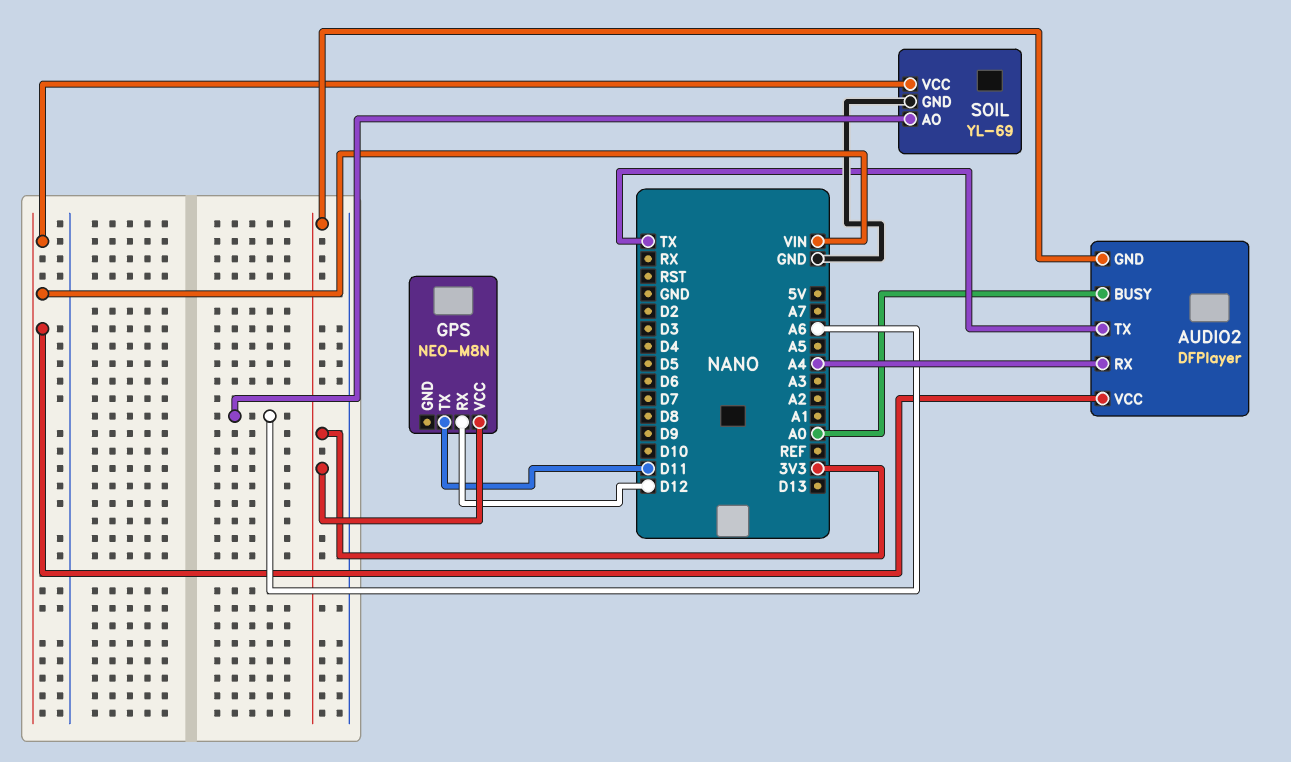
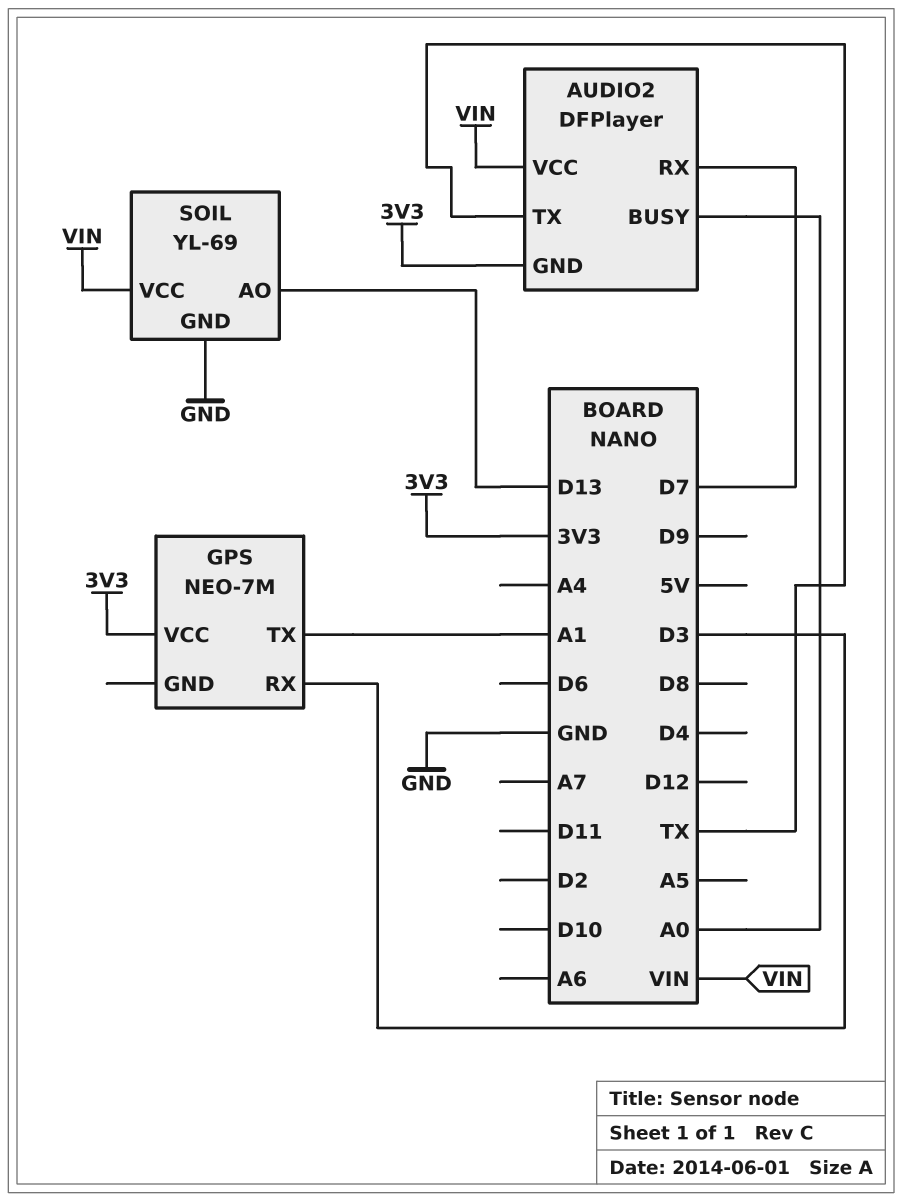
AUDIO2 pin RX: A4 -> D7
GPS: NEO-M8N -> NEO-7M
GPS pin RX: D12 -> D3
GPS pin TX: D11 -> A1
SOIL pin AO: A6 -> D13

